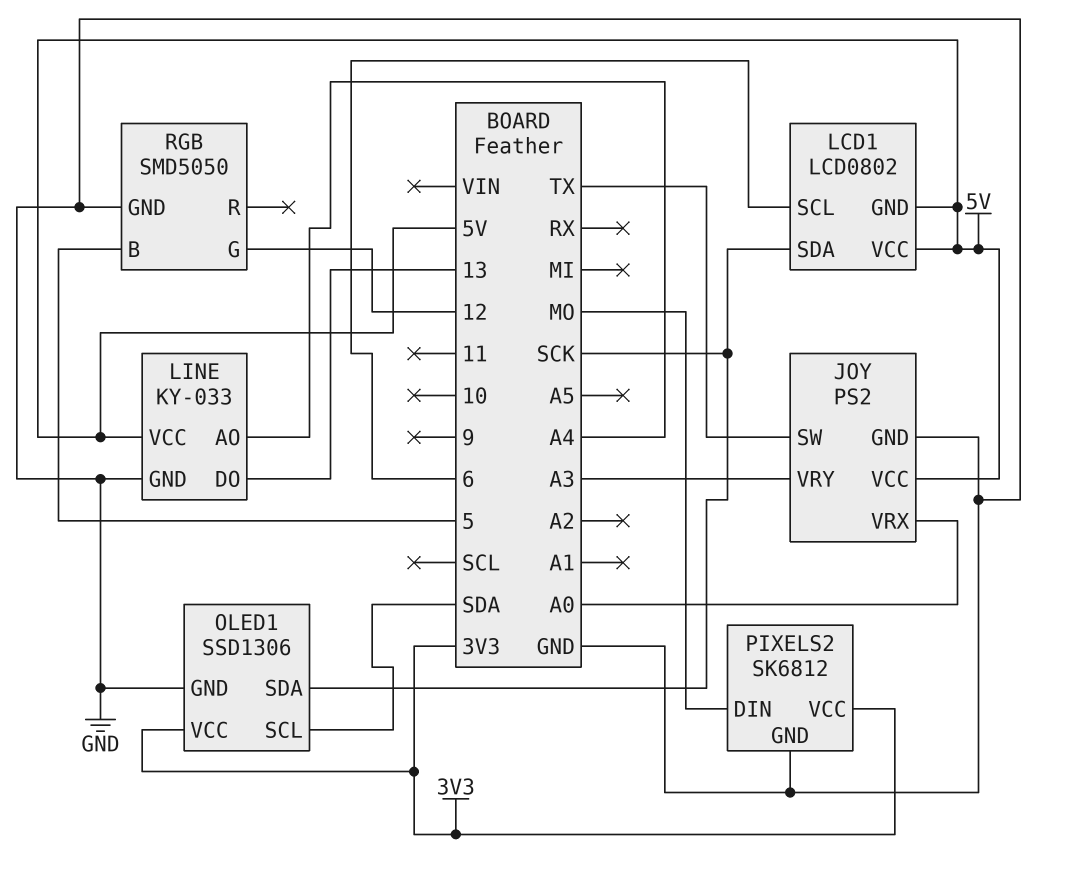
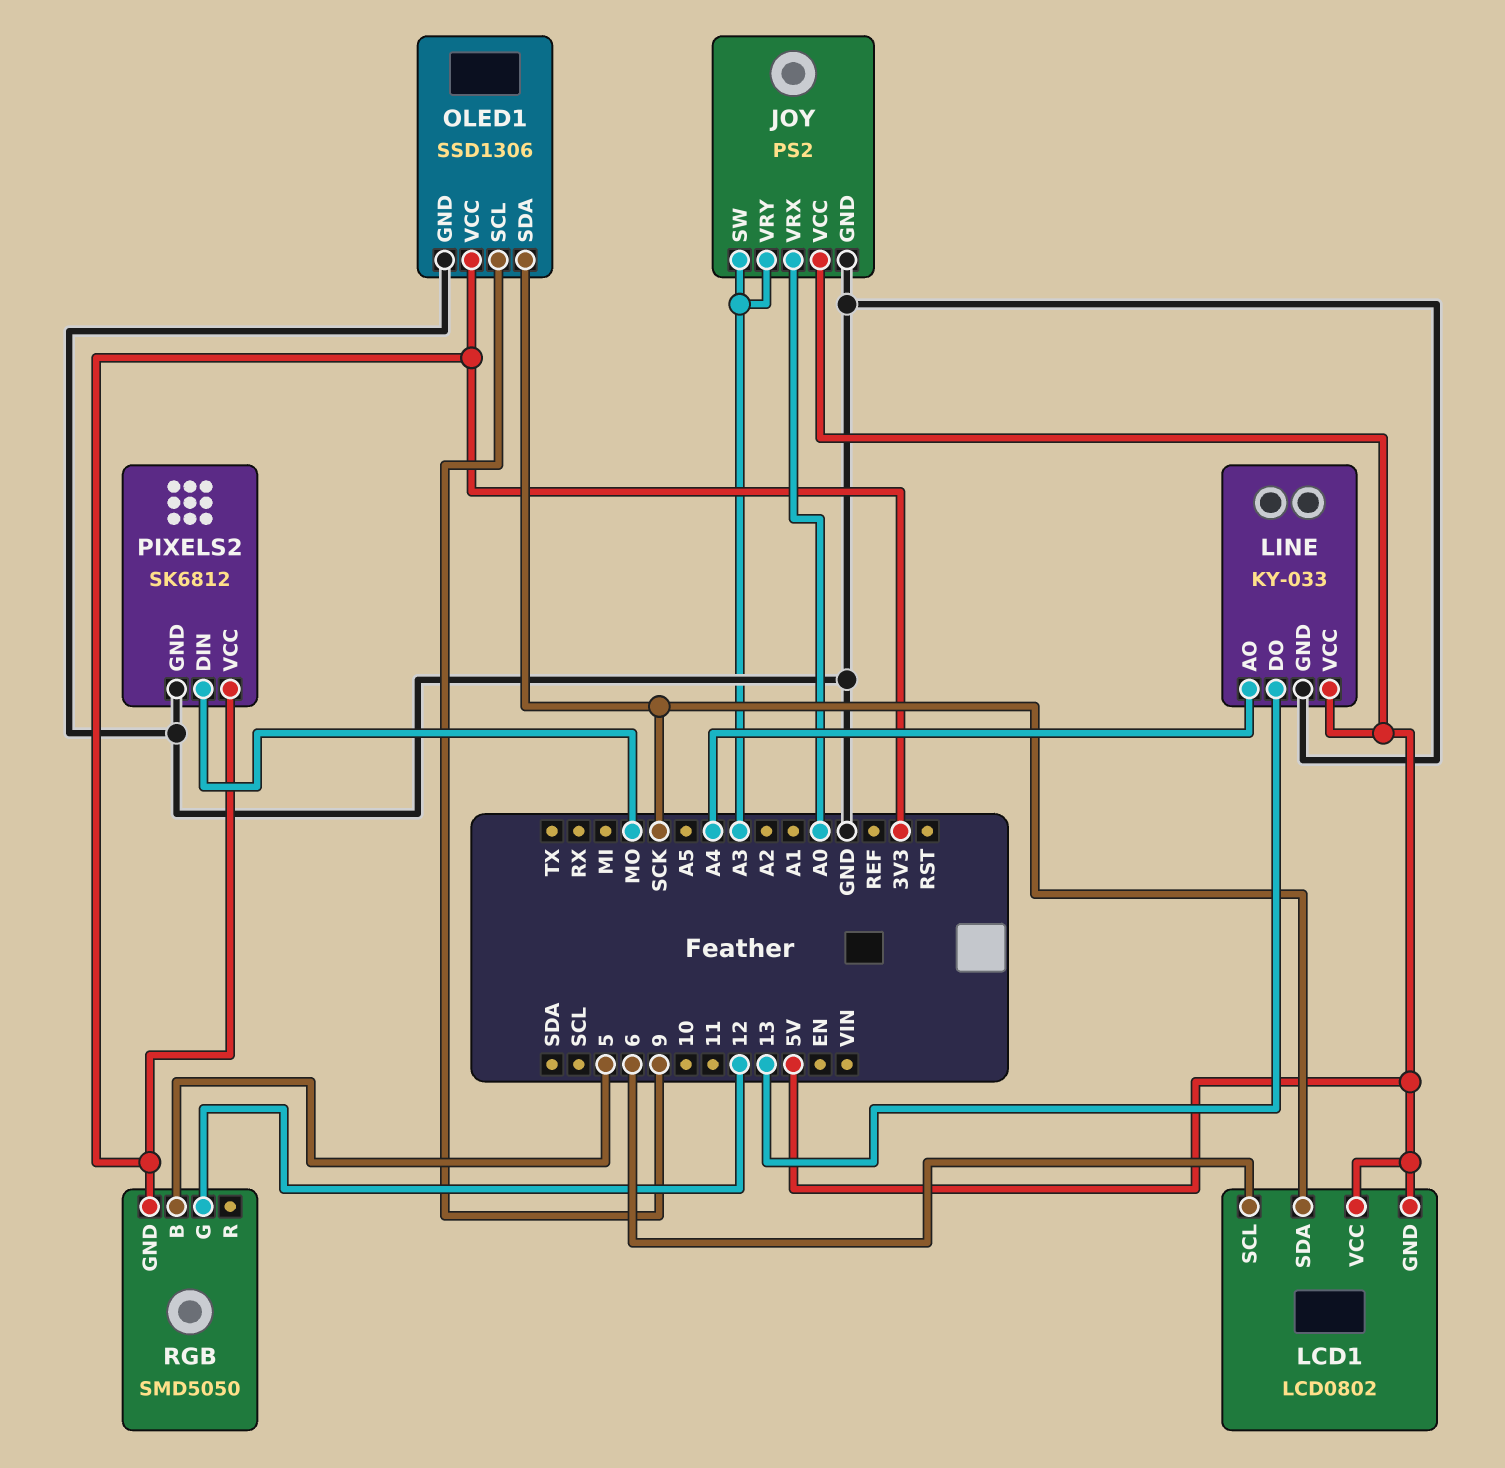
JOY pin SW: TX -> A3
OLED1 pin SCL: SDA -> 9
RGB pin GND: GND -> 3V3

